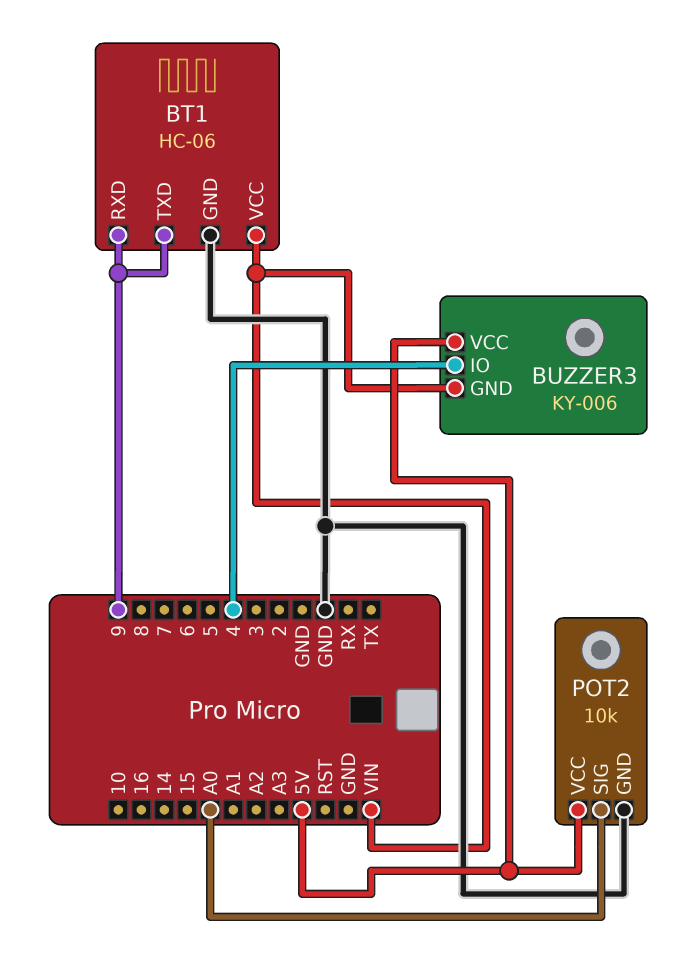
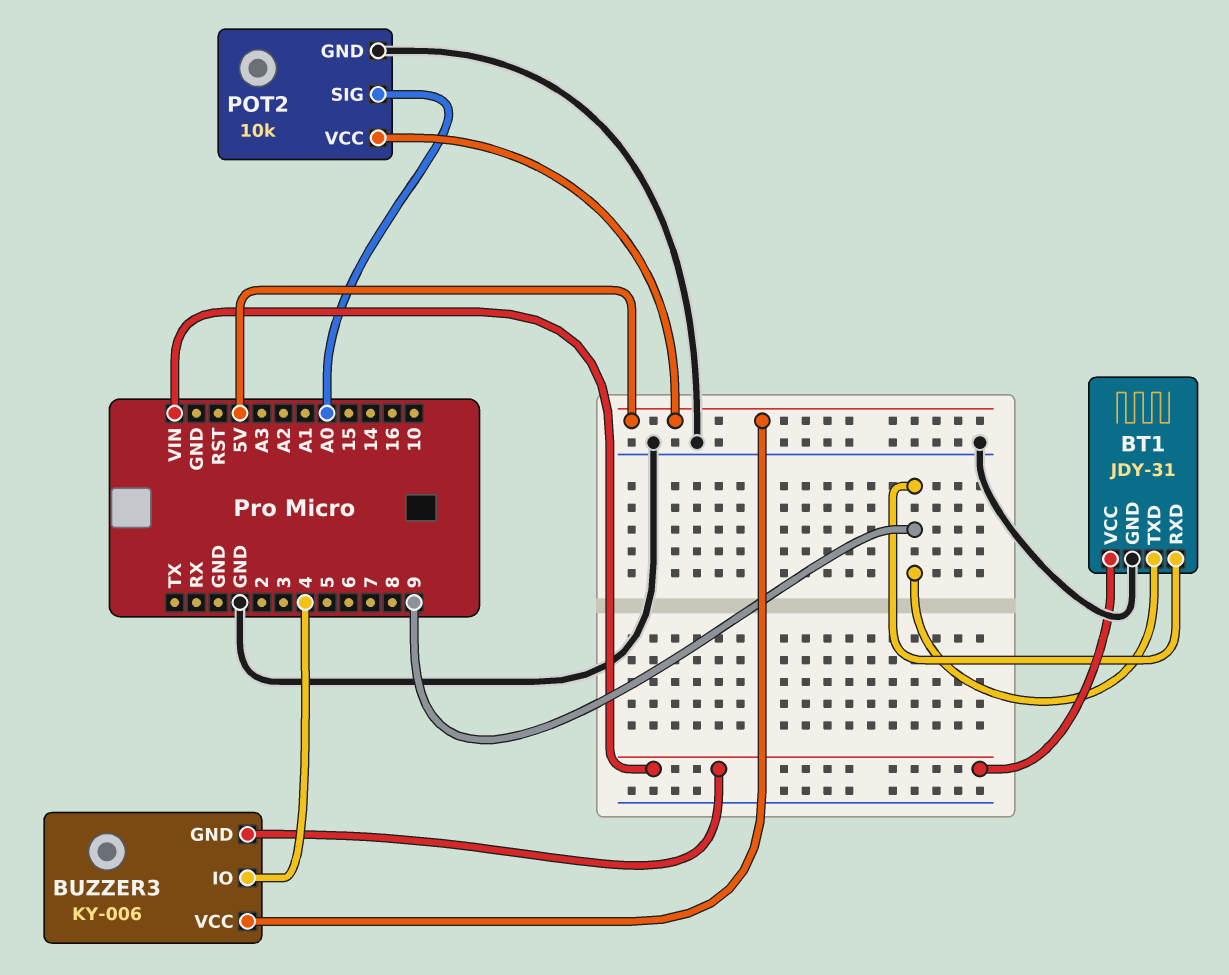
BT1: HC-06 -> JDY-31

